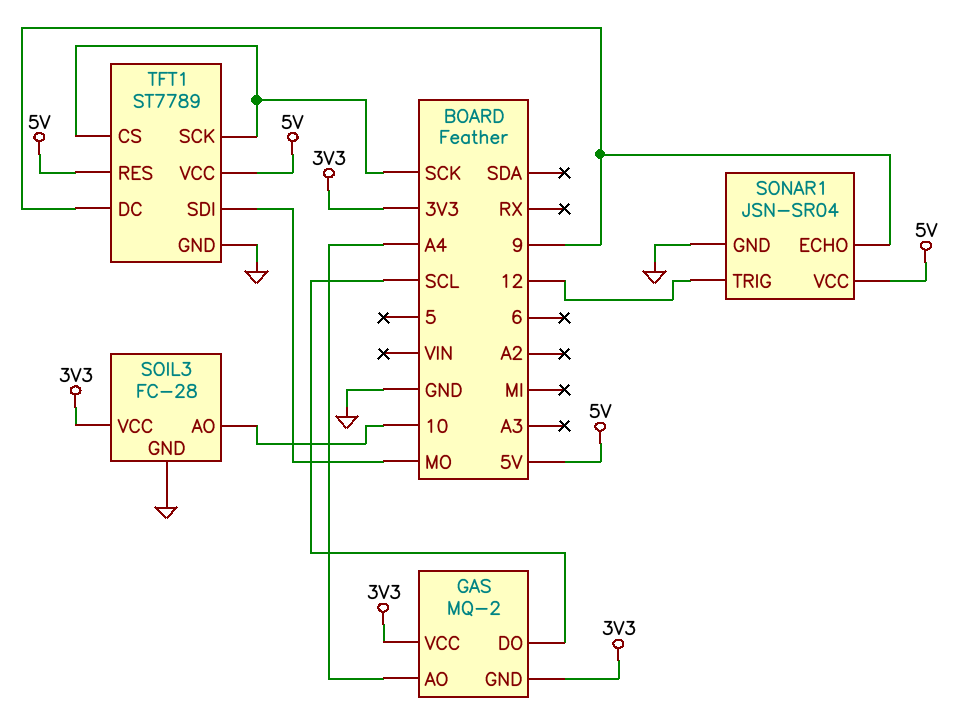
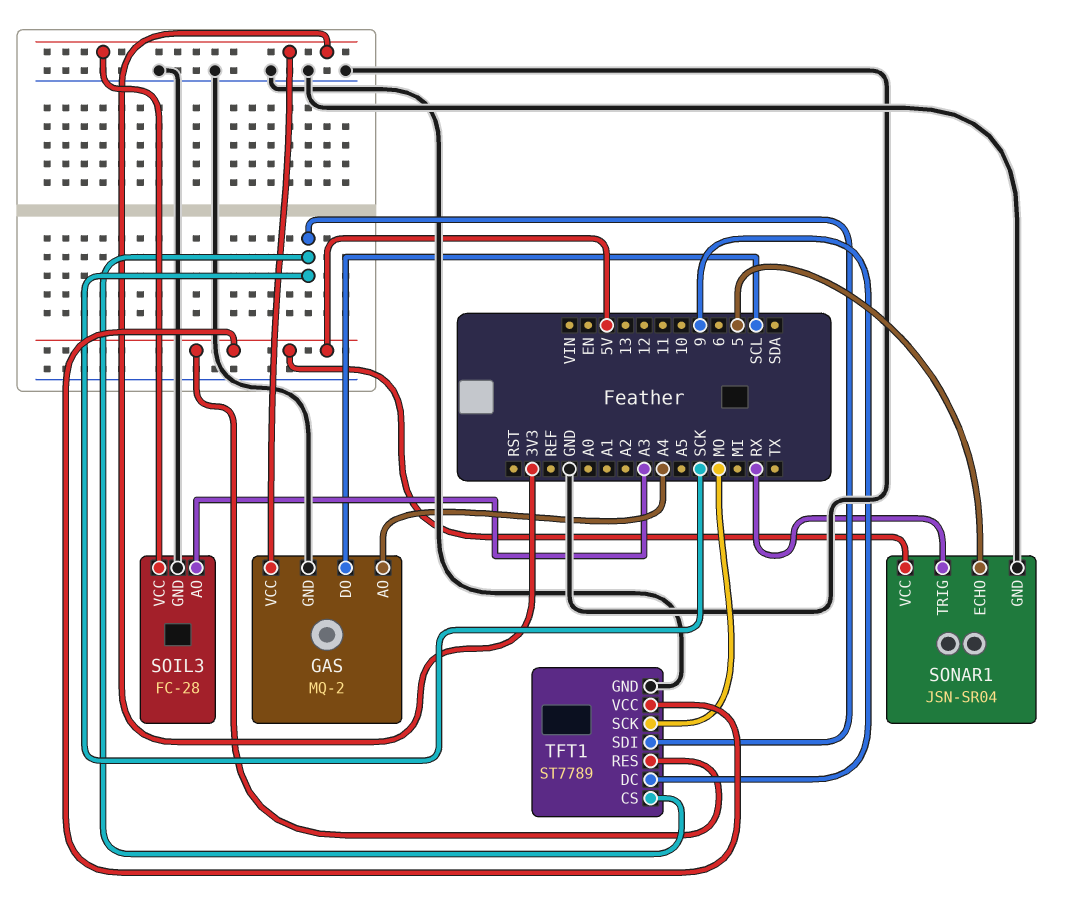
GAS pin GND: 3V3 -> GND
SOIL3 pin AO: 10 -> A3
SONAR1 pin ECHO: 9 -> 5
SONAR1 pin TRIG: 12 -> RX
TFT1 pin SCK: SCK -> MO
TFT1 pin SDI: MO -> SCK

